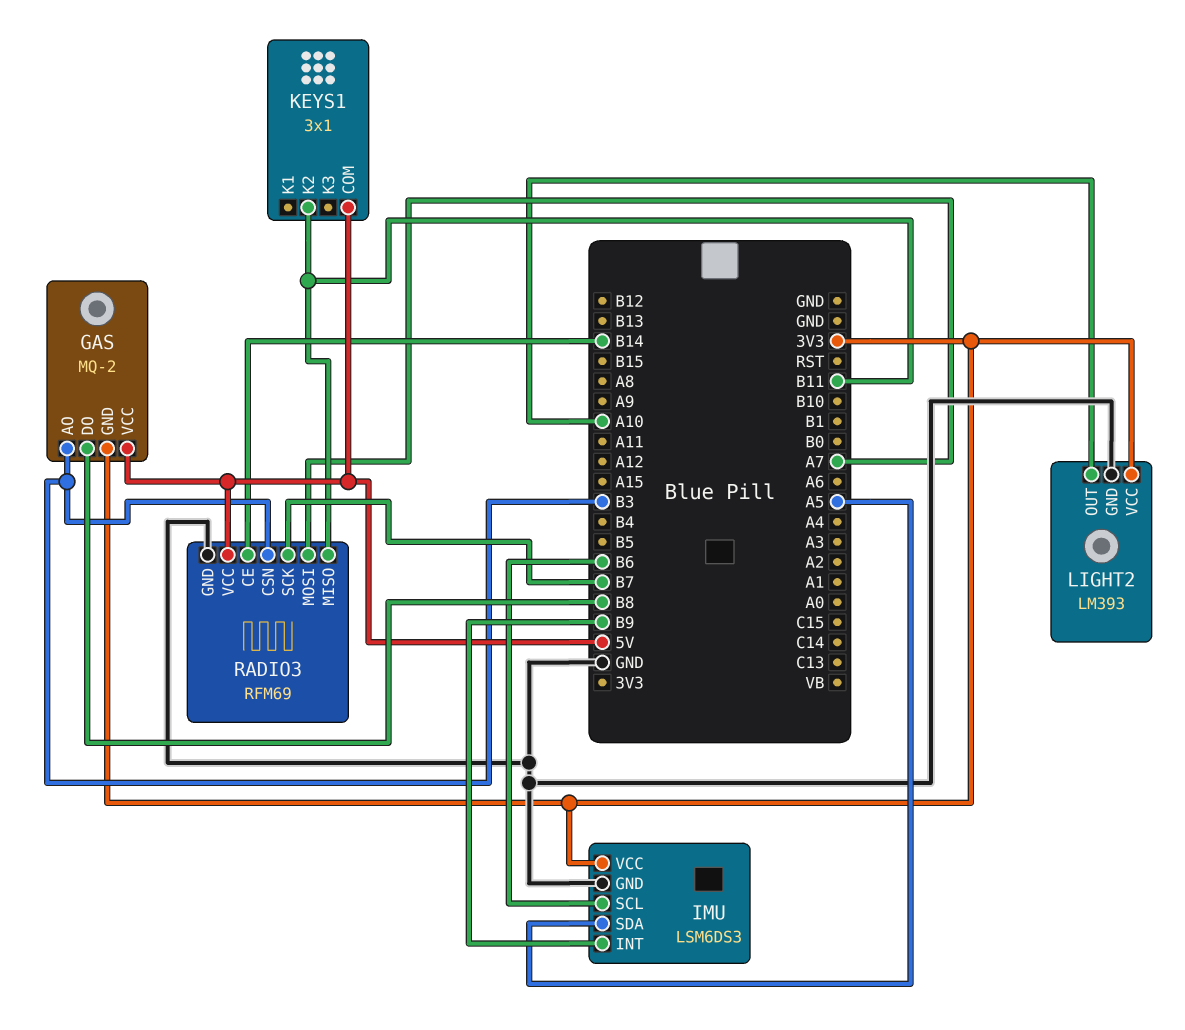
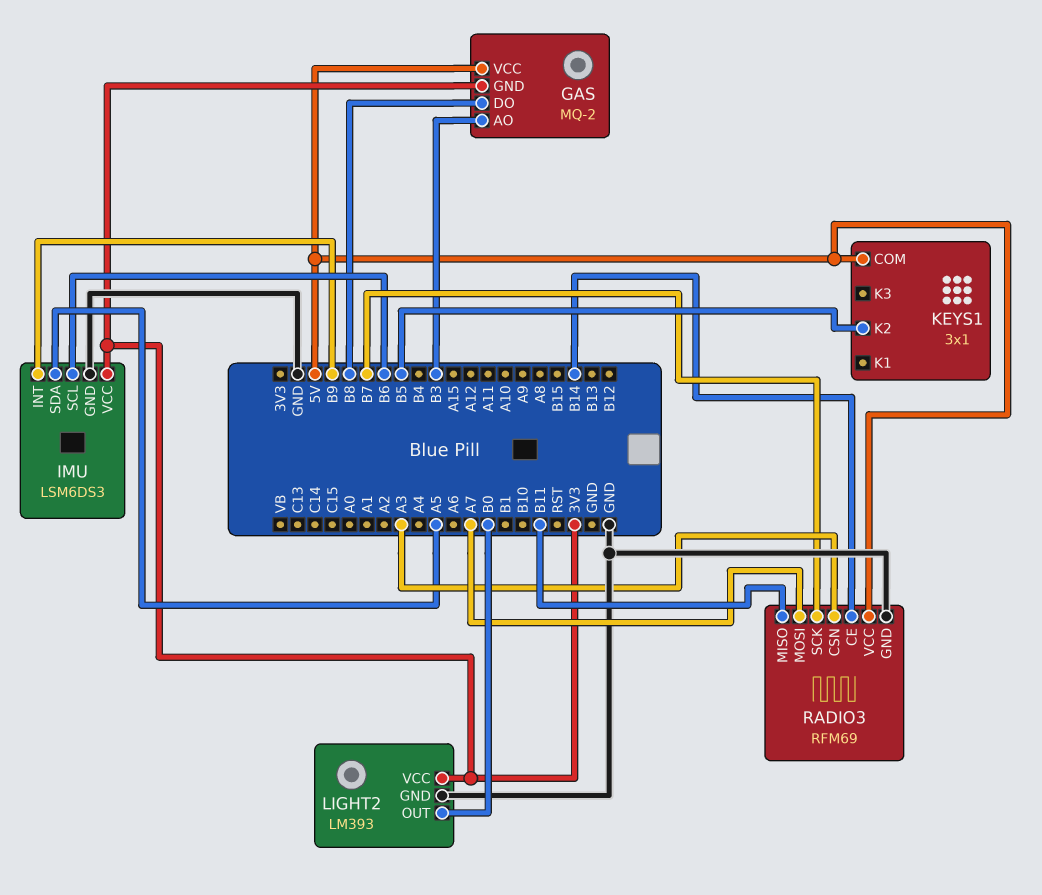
KEYS1 pin K2: B11 -> B5
LIGHT2 pin OUT: A10 -> B0
RADIO3 pin CSN: B3 -> A3

